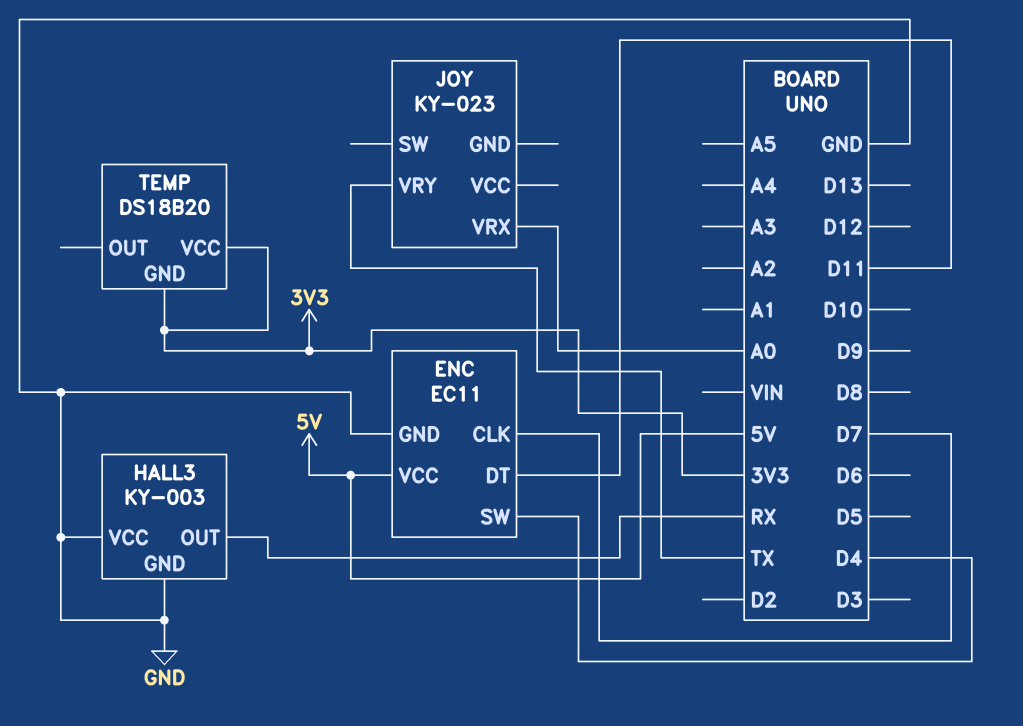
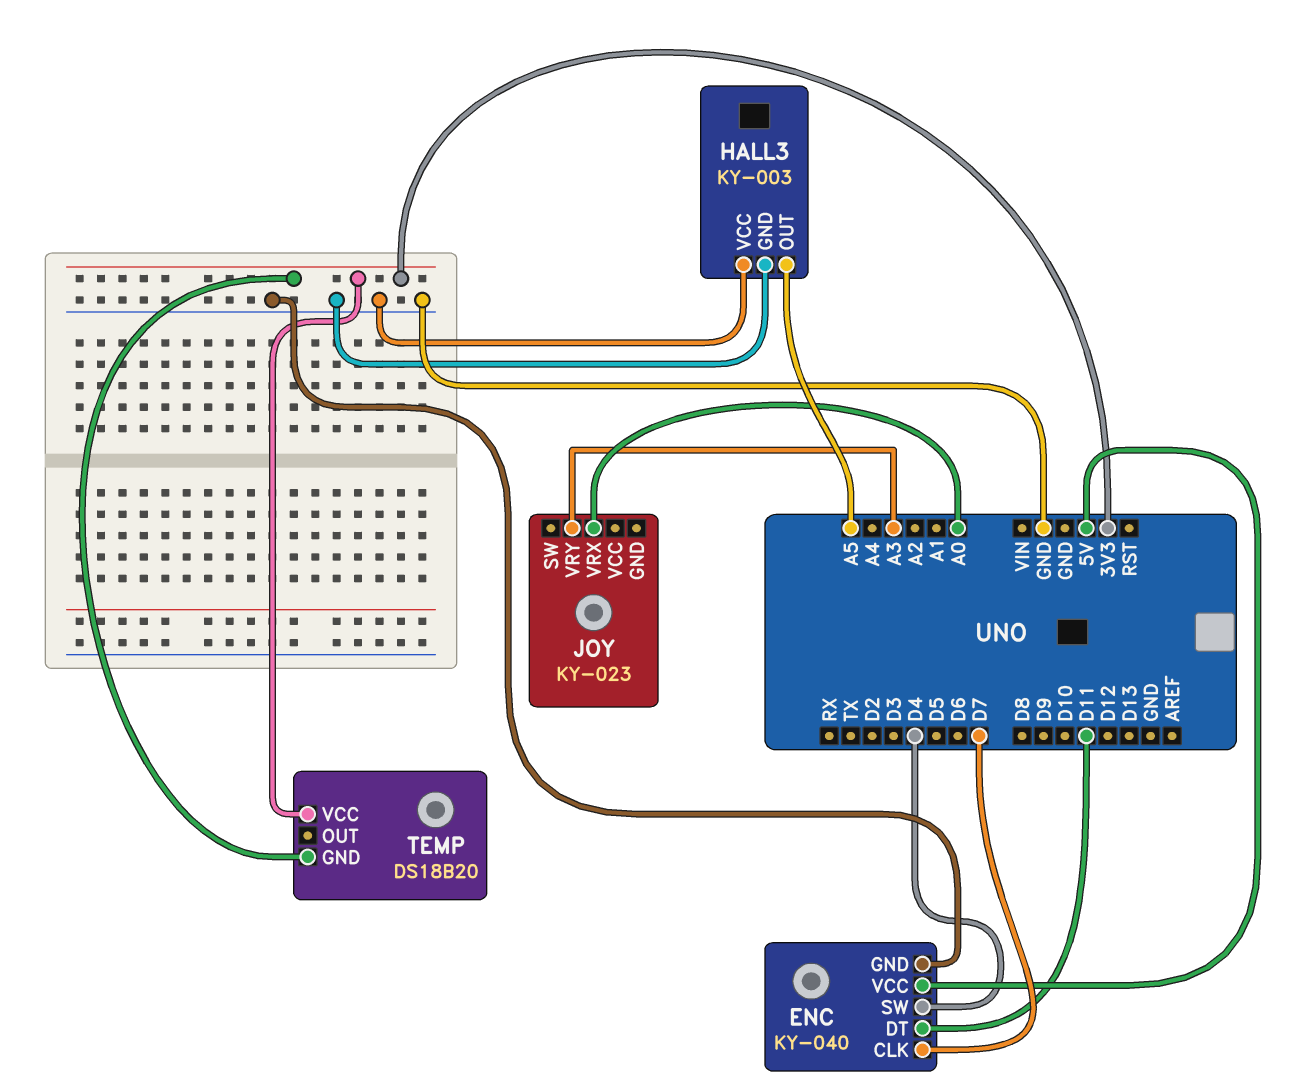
ENC: EC11 -> KY-040
HALL3 pin OUT: RX -> A5
JOY pin VRY: TX -> A3

